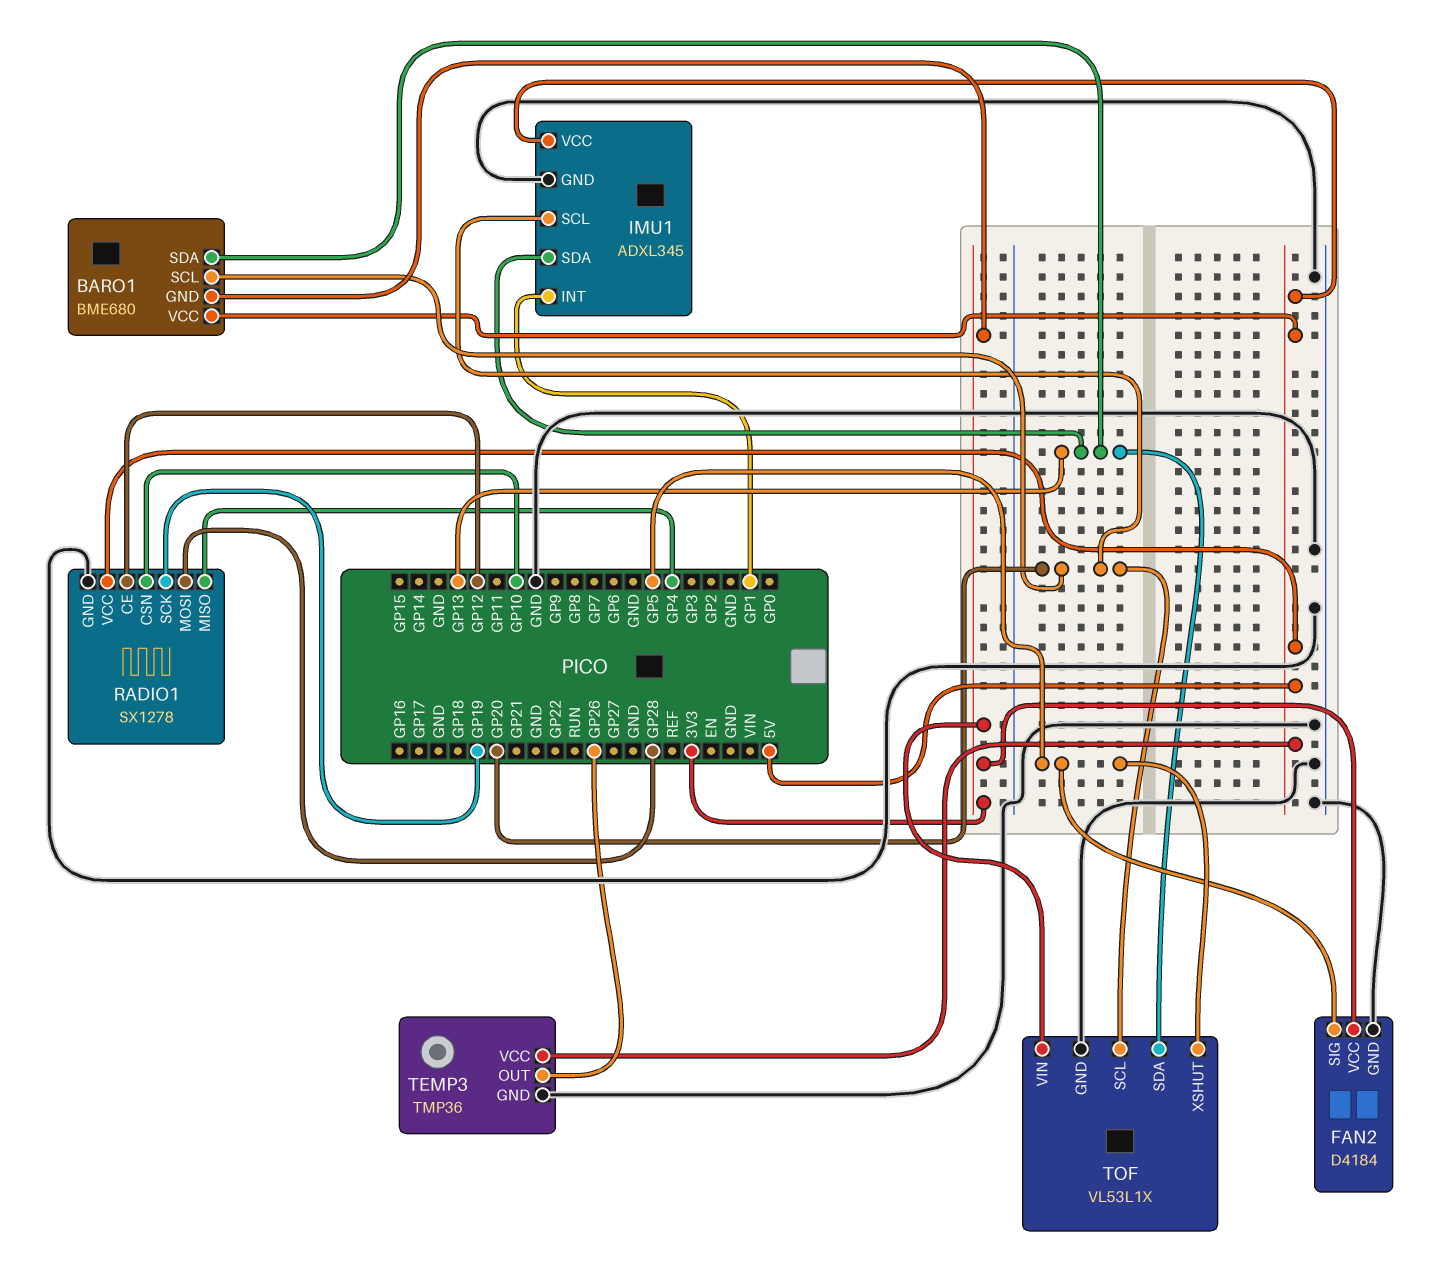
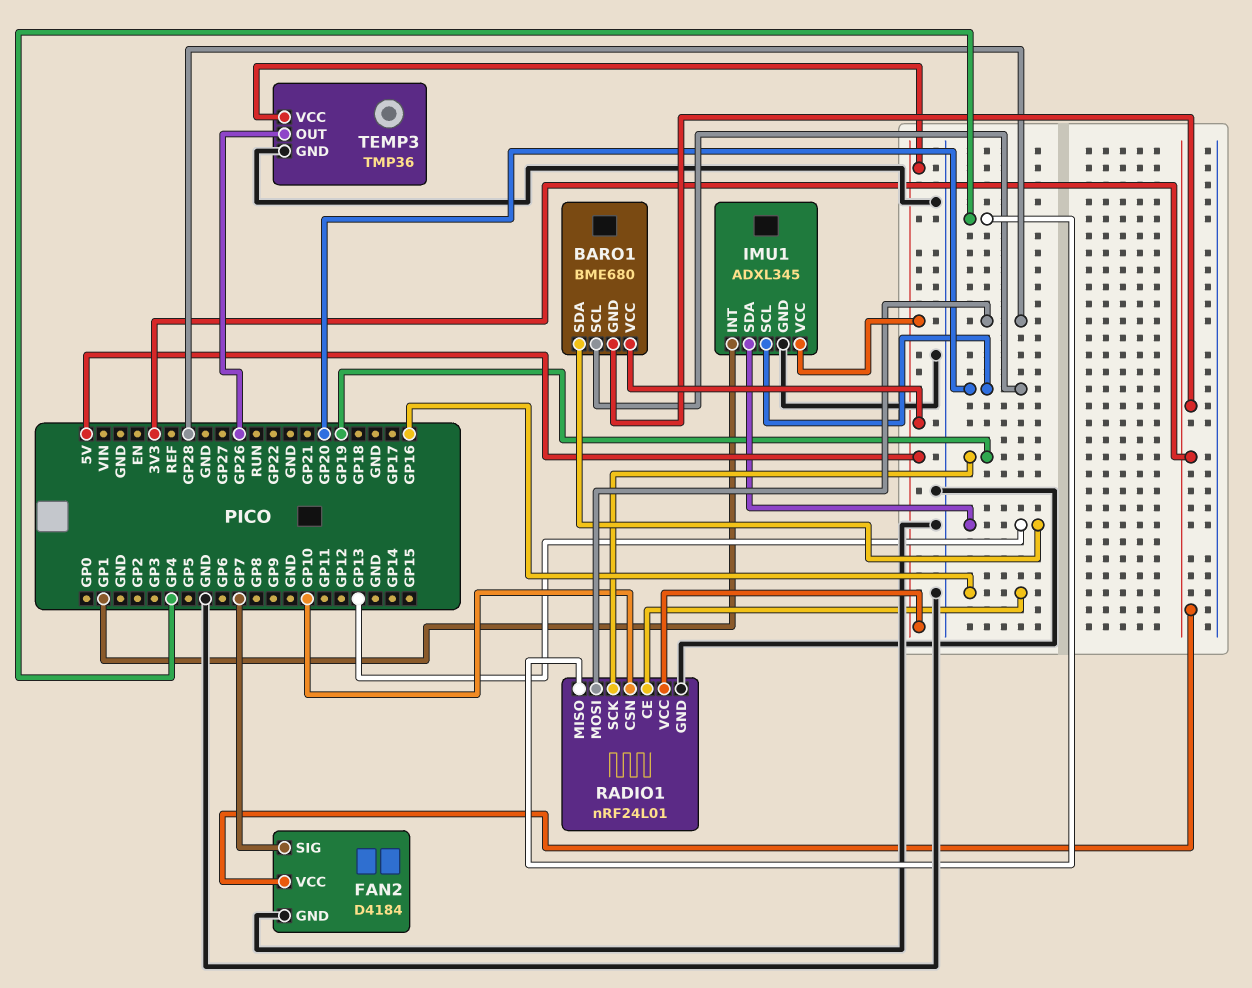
FAN2 pin SIG: GP5 -> GP7
RADIO1: SX1278 -> nRF24L01
RADIO1 pin CE: GP12 -> GP16
TOF: VL53L1X -> none
TOF pin GND: GND -> none
TOF pin SCL: GP20 -> none
TOF pin SDA: GP13 -> none
TOF pin VIN: 3V3 -> none
TOF pin XSHUT: GP5 -> none

